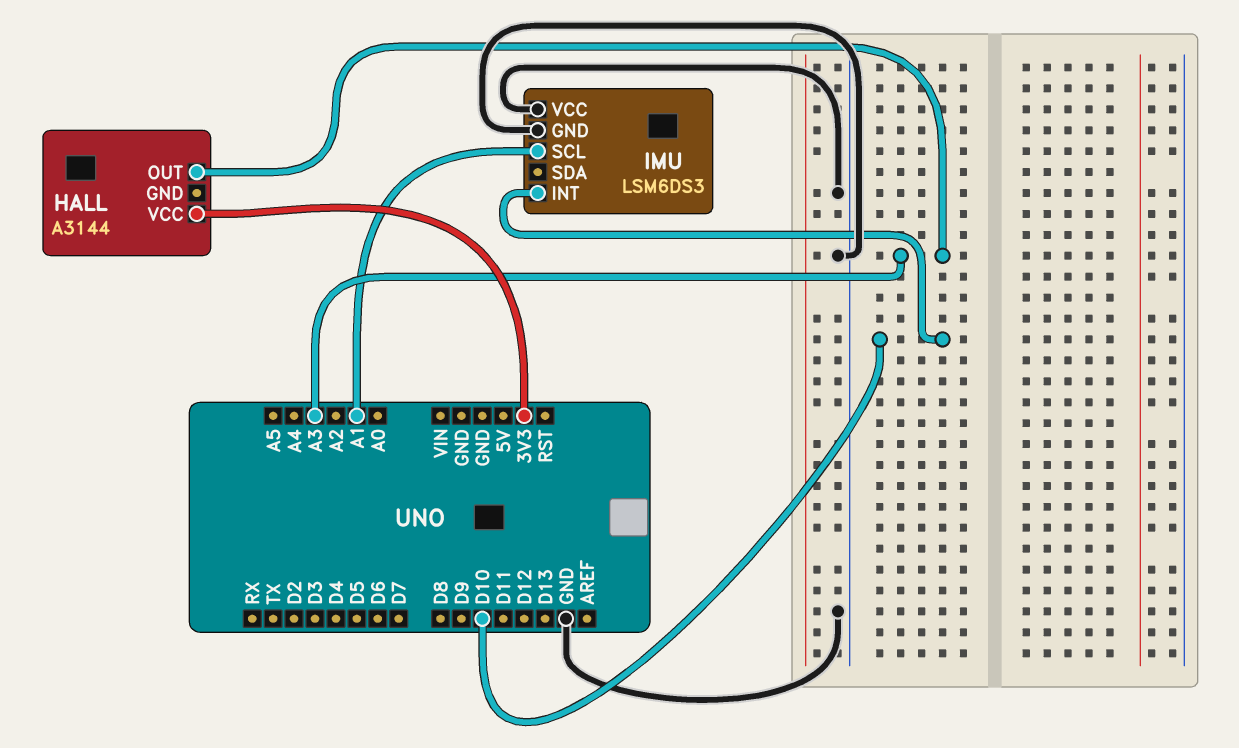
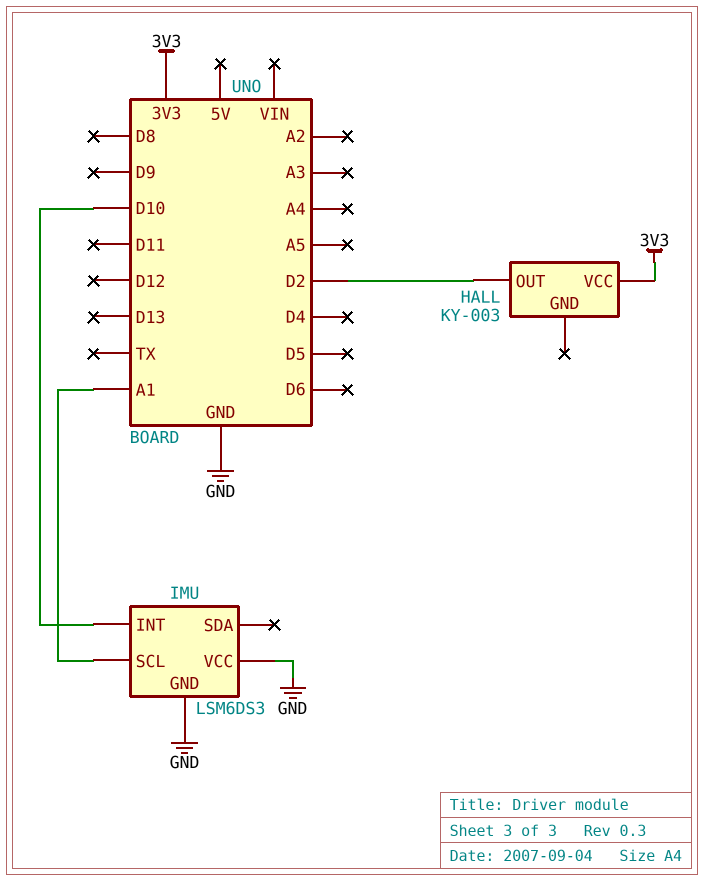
HALL: A3144 -> KY-003
HALL pin OUT: A3 -> D2

